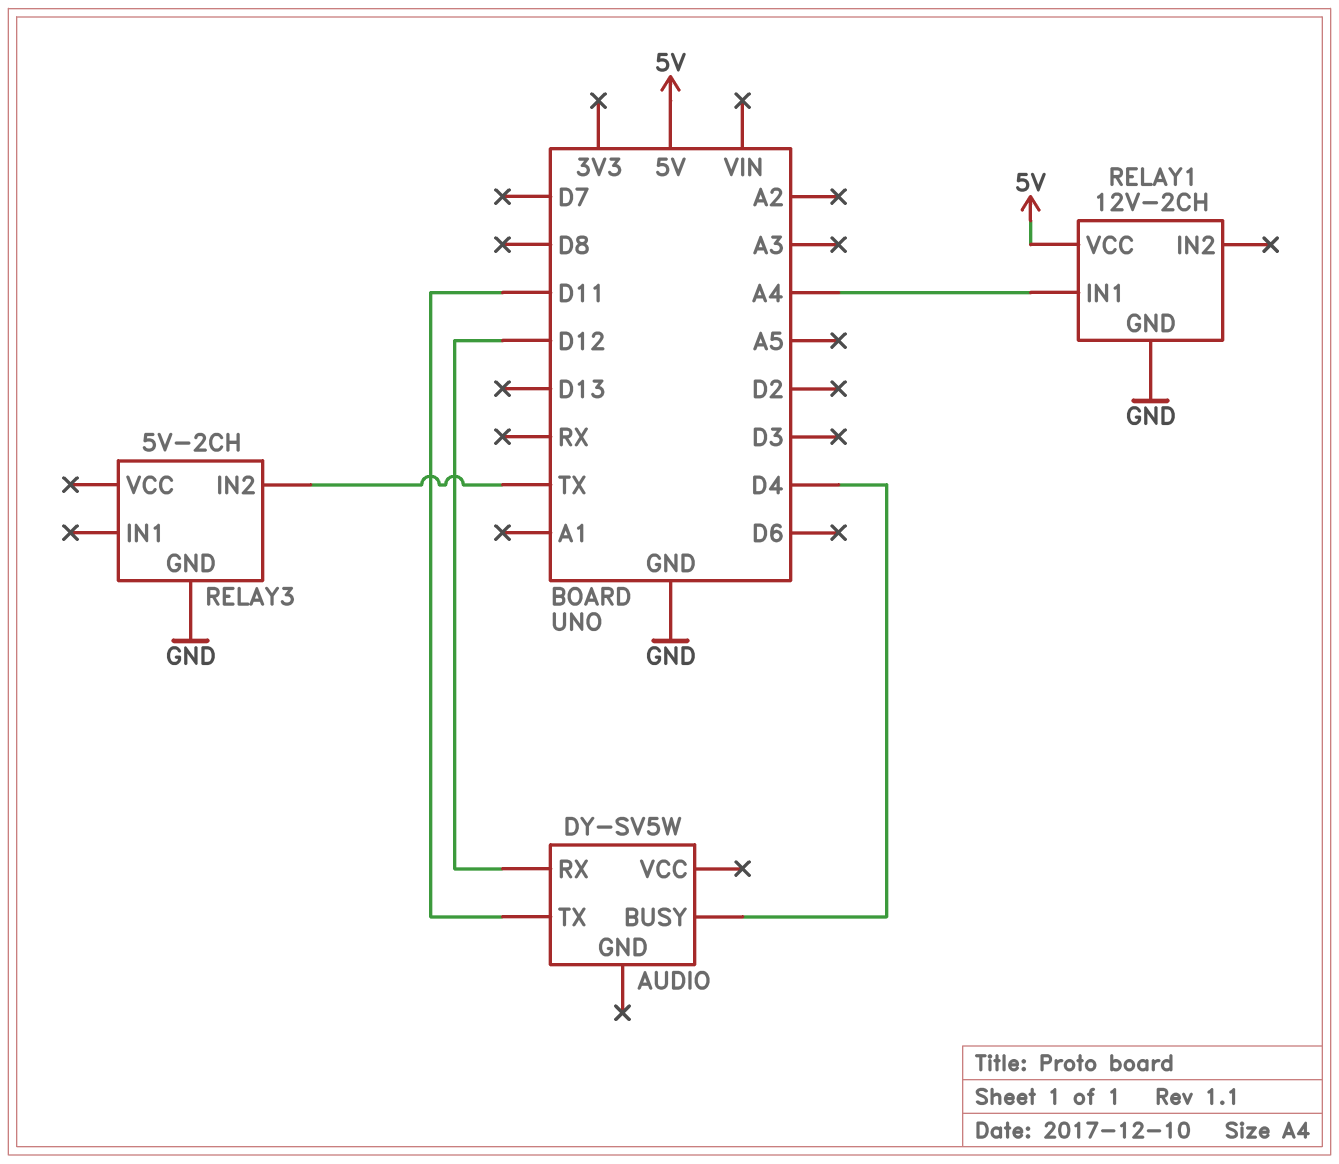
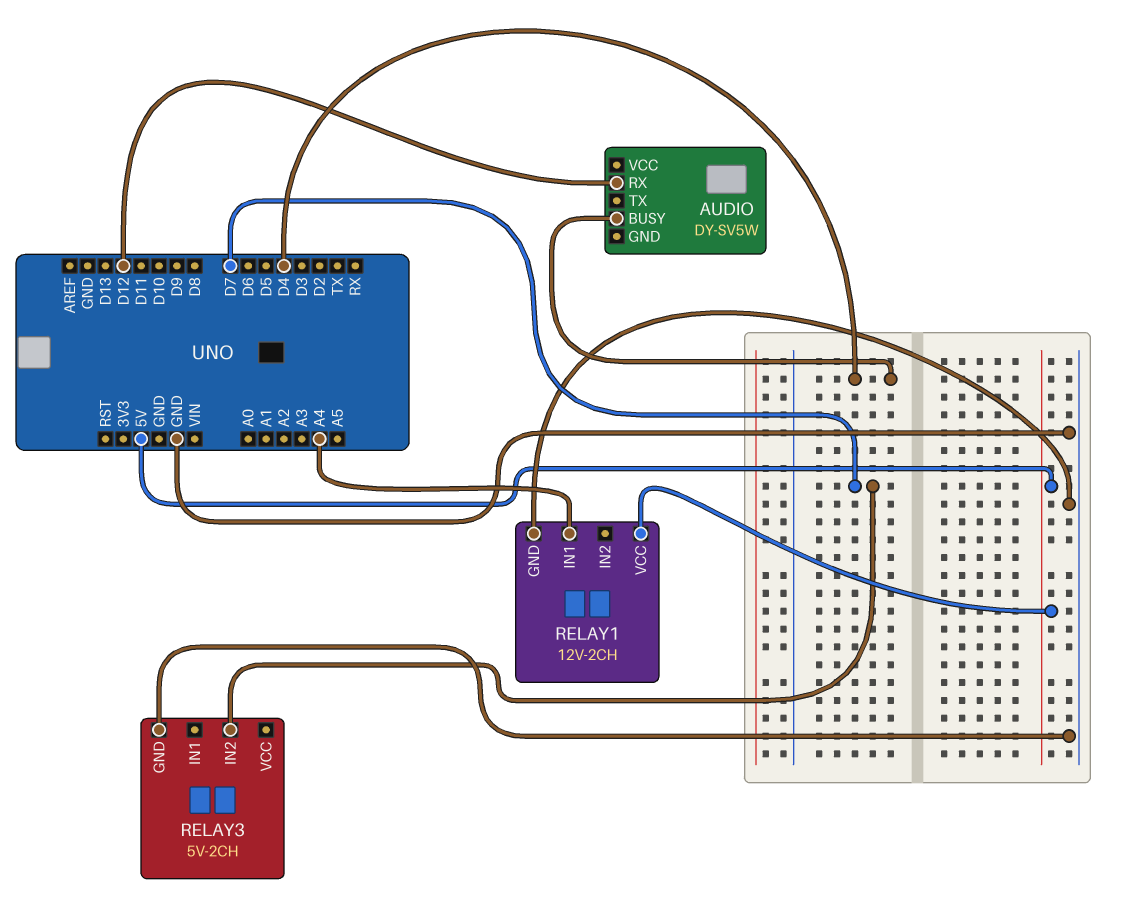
AUDIO pin TX: D11 -> none
RELAY3 pin IN2: TX -> D7

